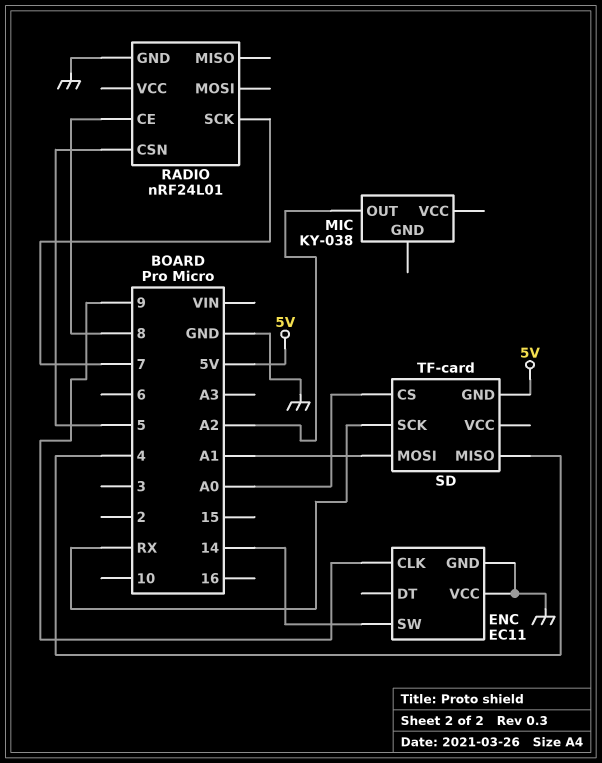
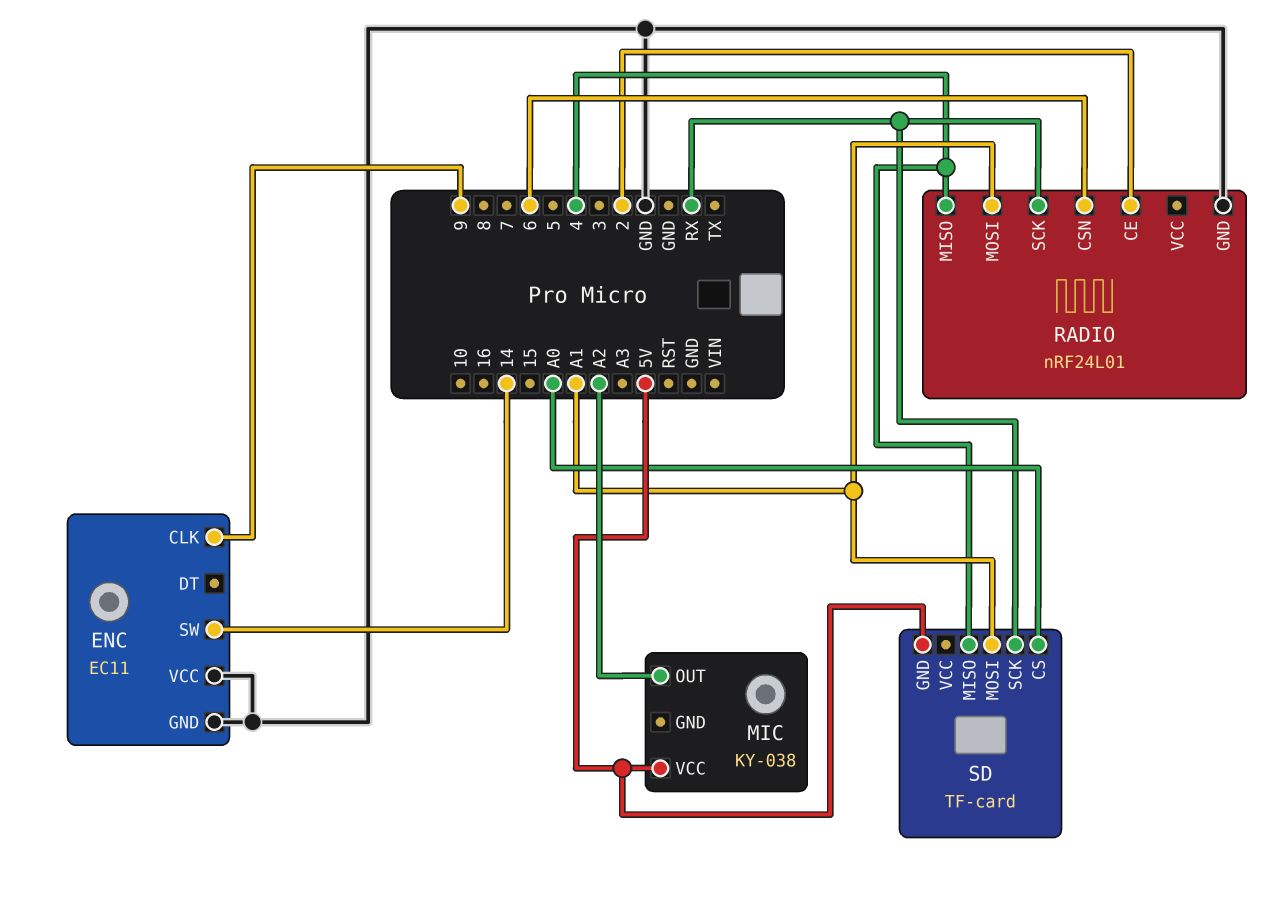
MIC pin VCC: none -> 5V
RADIO pin CE: 8 -> 2
RADIO pin CSN: 5 -> 6
RADIO pin MISO: none -> 4
RADIO pin MOSI: none -> A1
RADIO pin SCK: 7 -> RX

